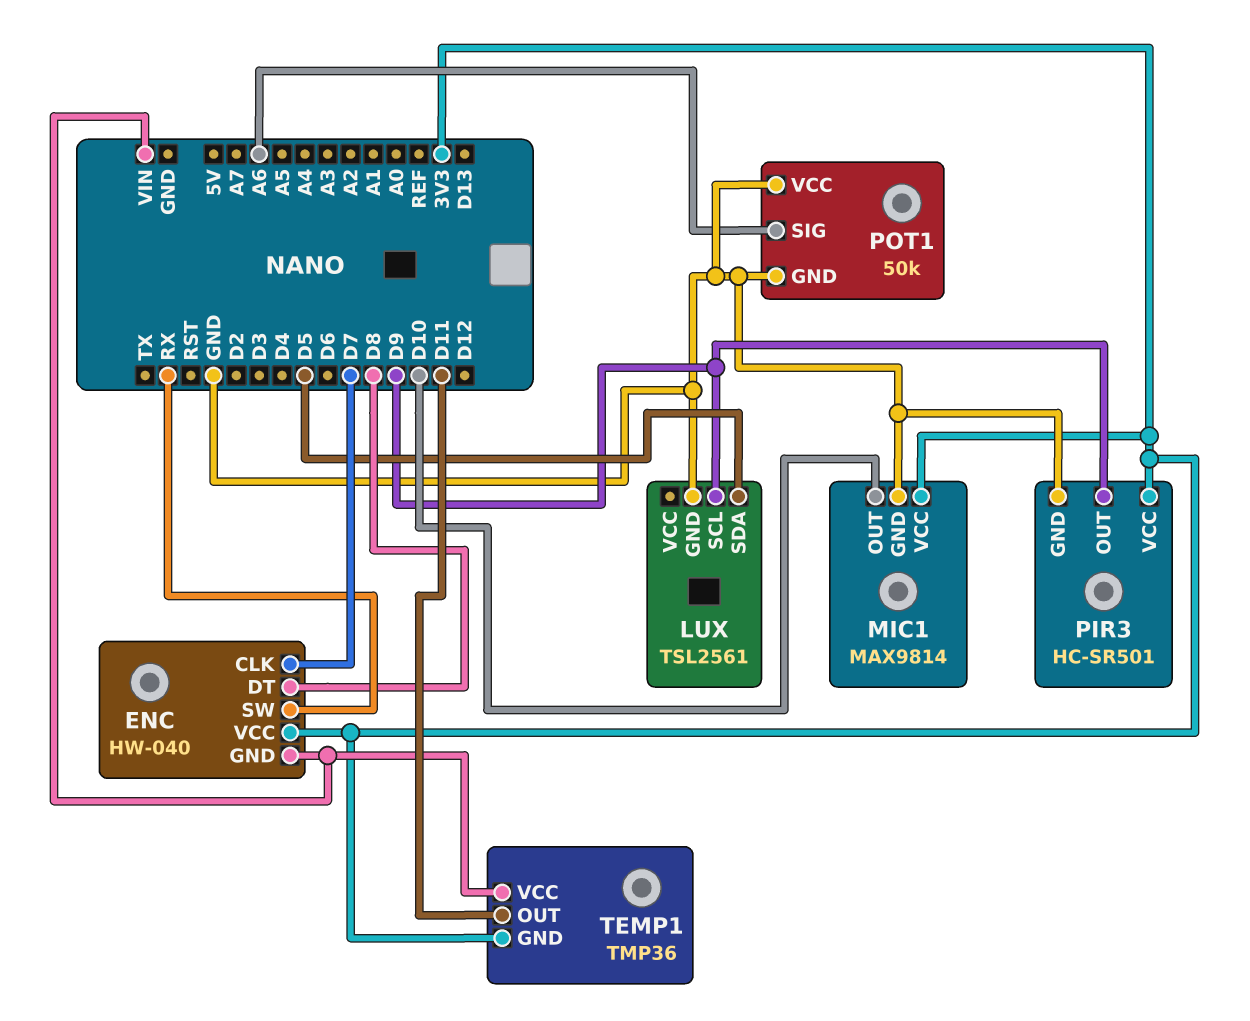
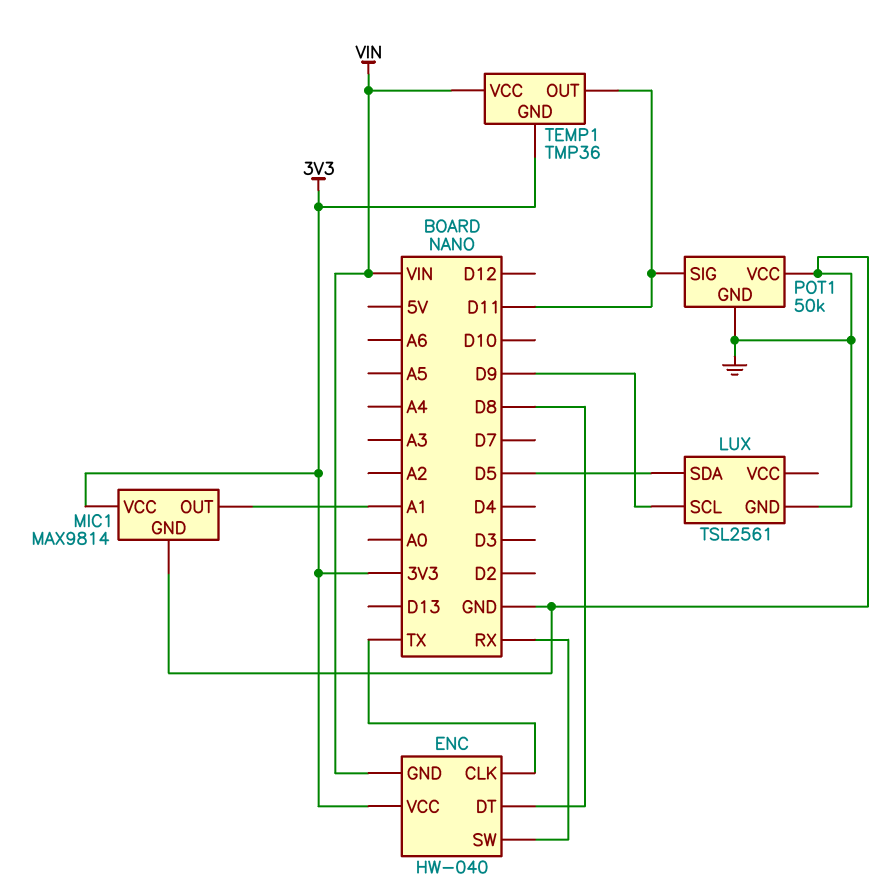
ENC pin CLK: D7 -> TX
MIC1 pin OUT: D10 -> A1
PIR3: HC-SR501 -> none
PIR3 pin GND: GND -> none
PIR3 pin OUT: D9 -> none
PIR3 pin VCC: 3V3 -> none
POT1 pin SIG: A6 -> D11

